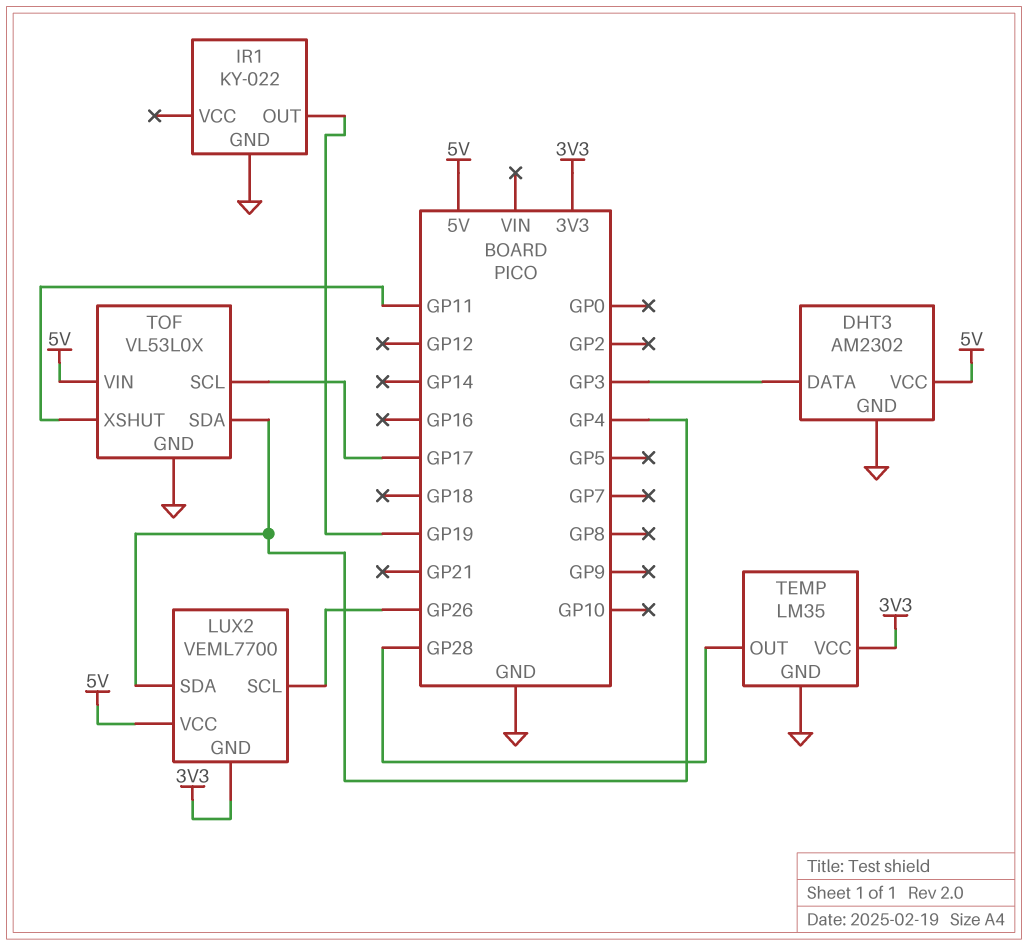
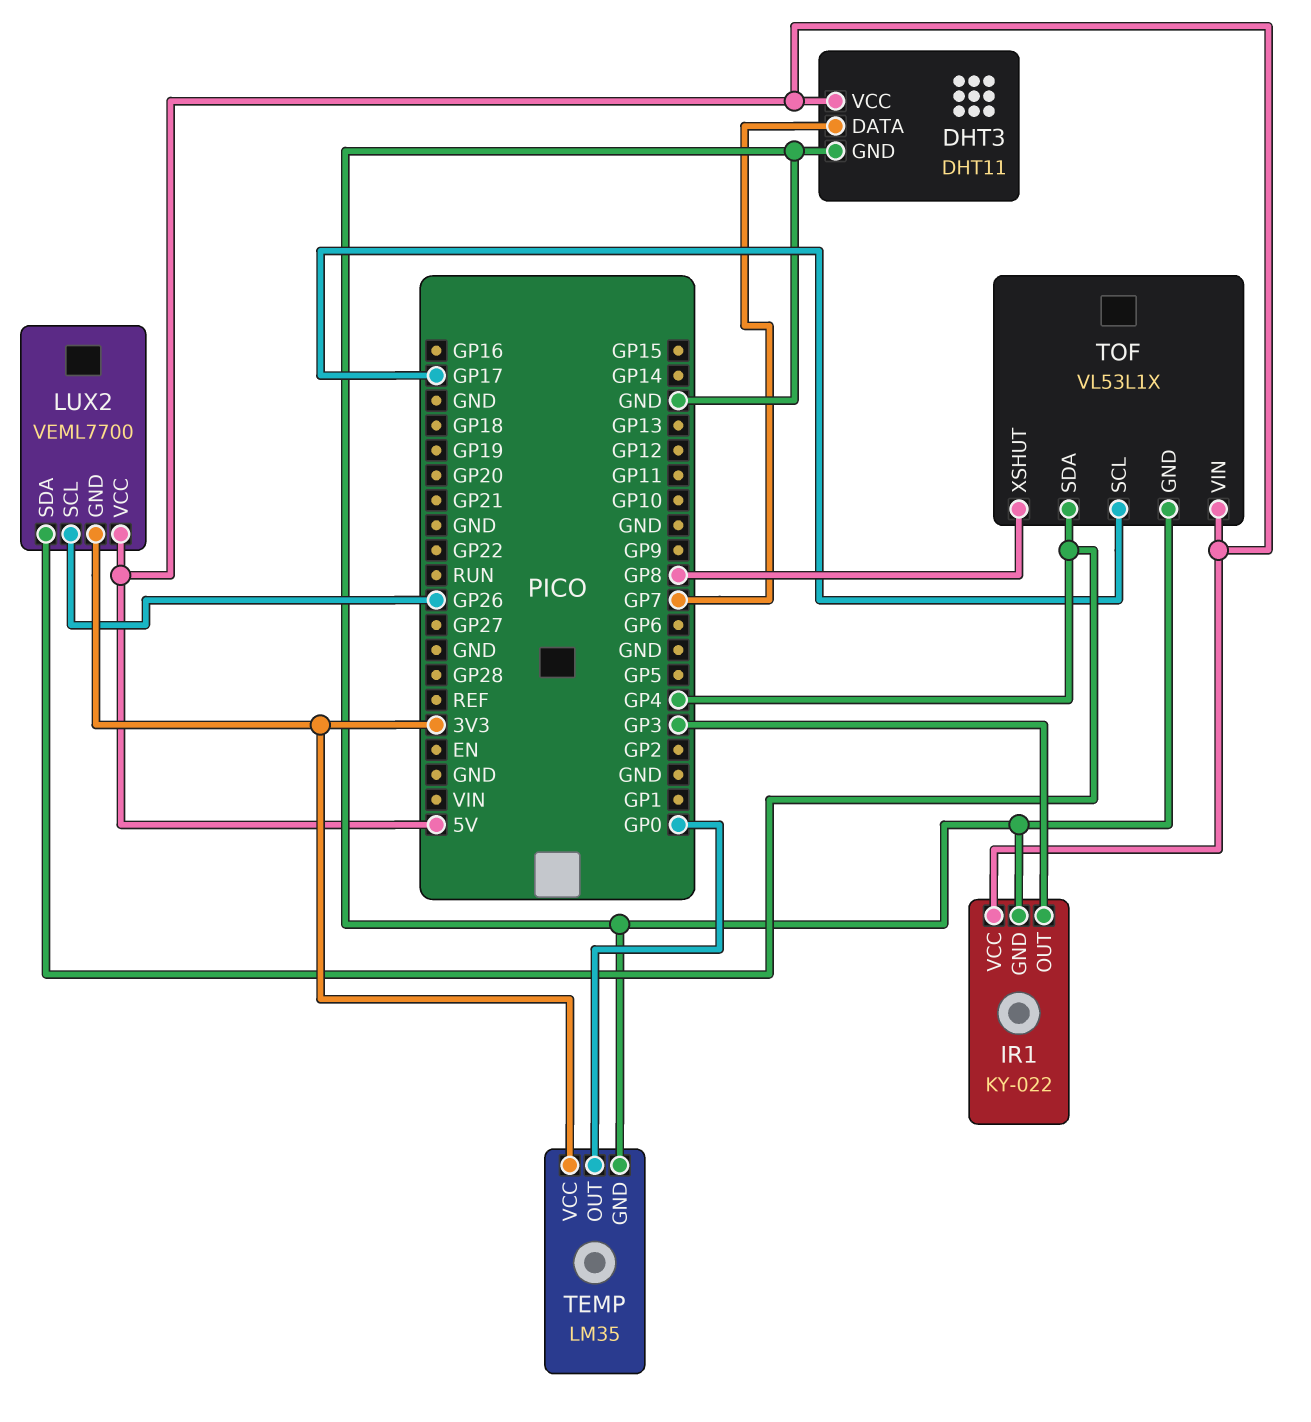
DHT3: AM2302 -> DHT11
DHT3 pin DATA: GP3 -> GP7
IR1 pin OUT: GP19 -> GP3
IR1 pin VCC: none -> 5V
TEMP pin OUT: GP28 -> GP0
TOF: VL53L0X -> VL53L1X
TOF pin XSHUT: GP11 -> GP8

